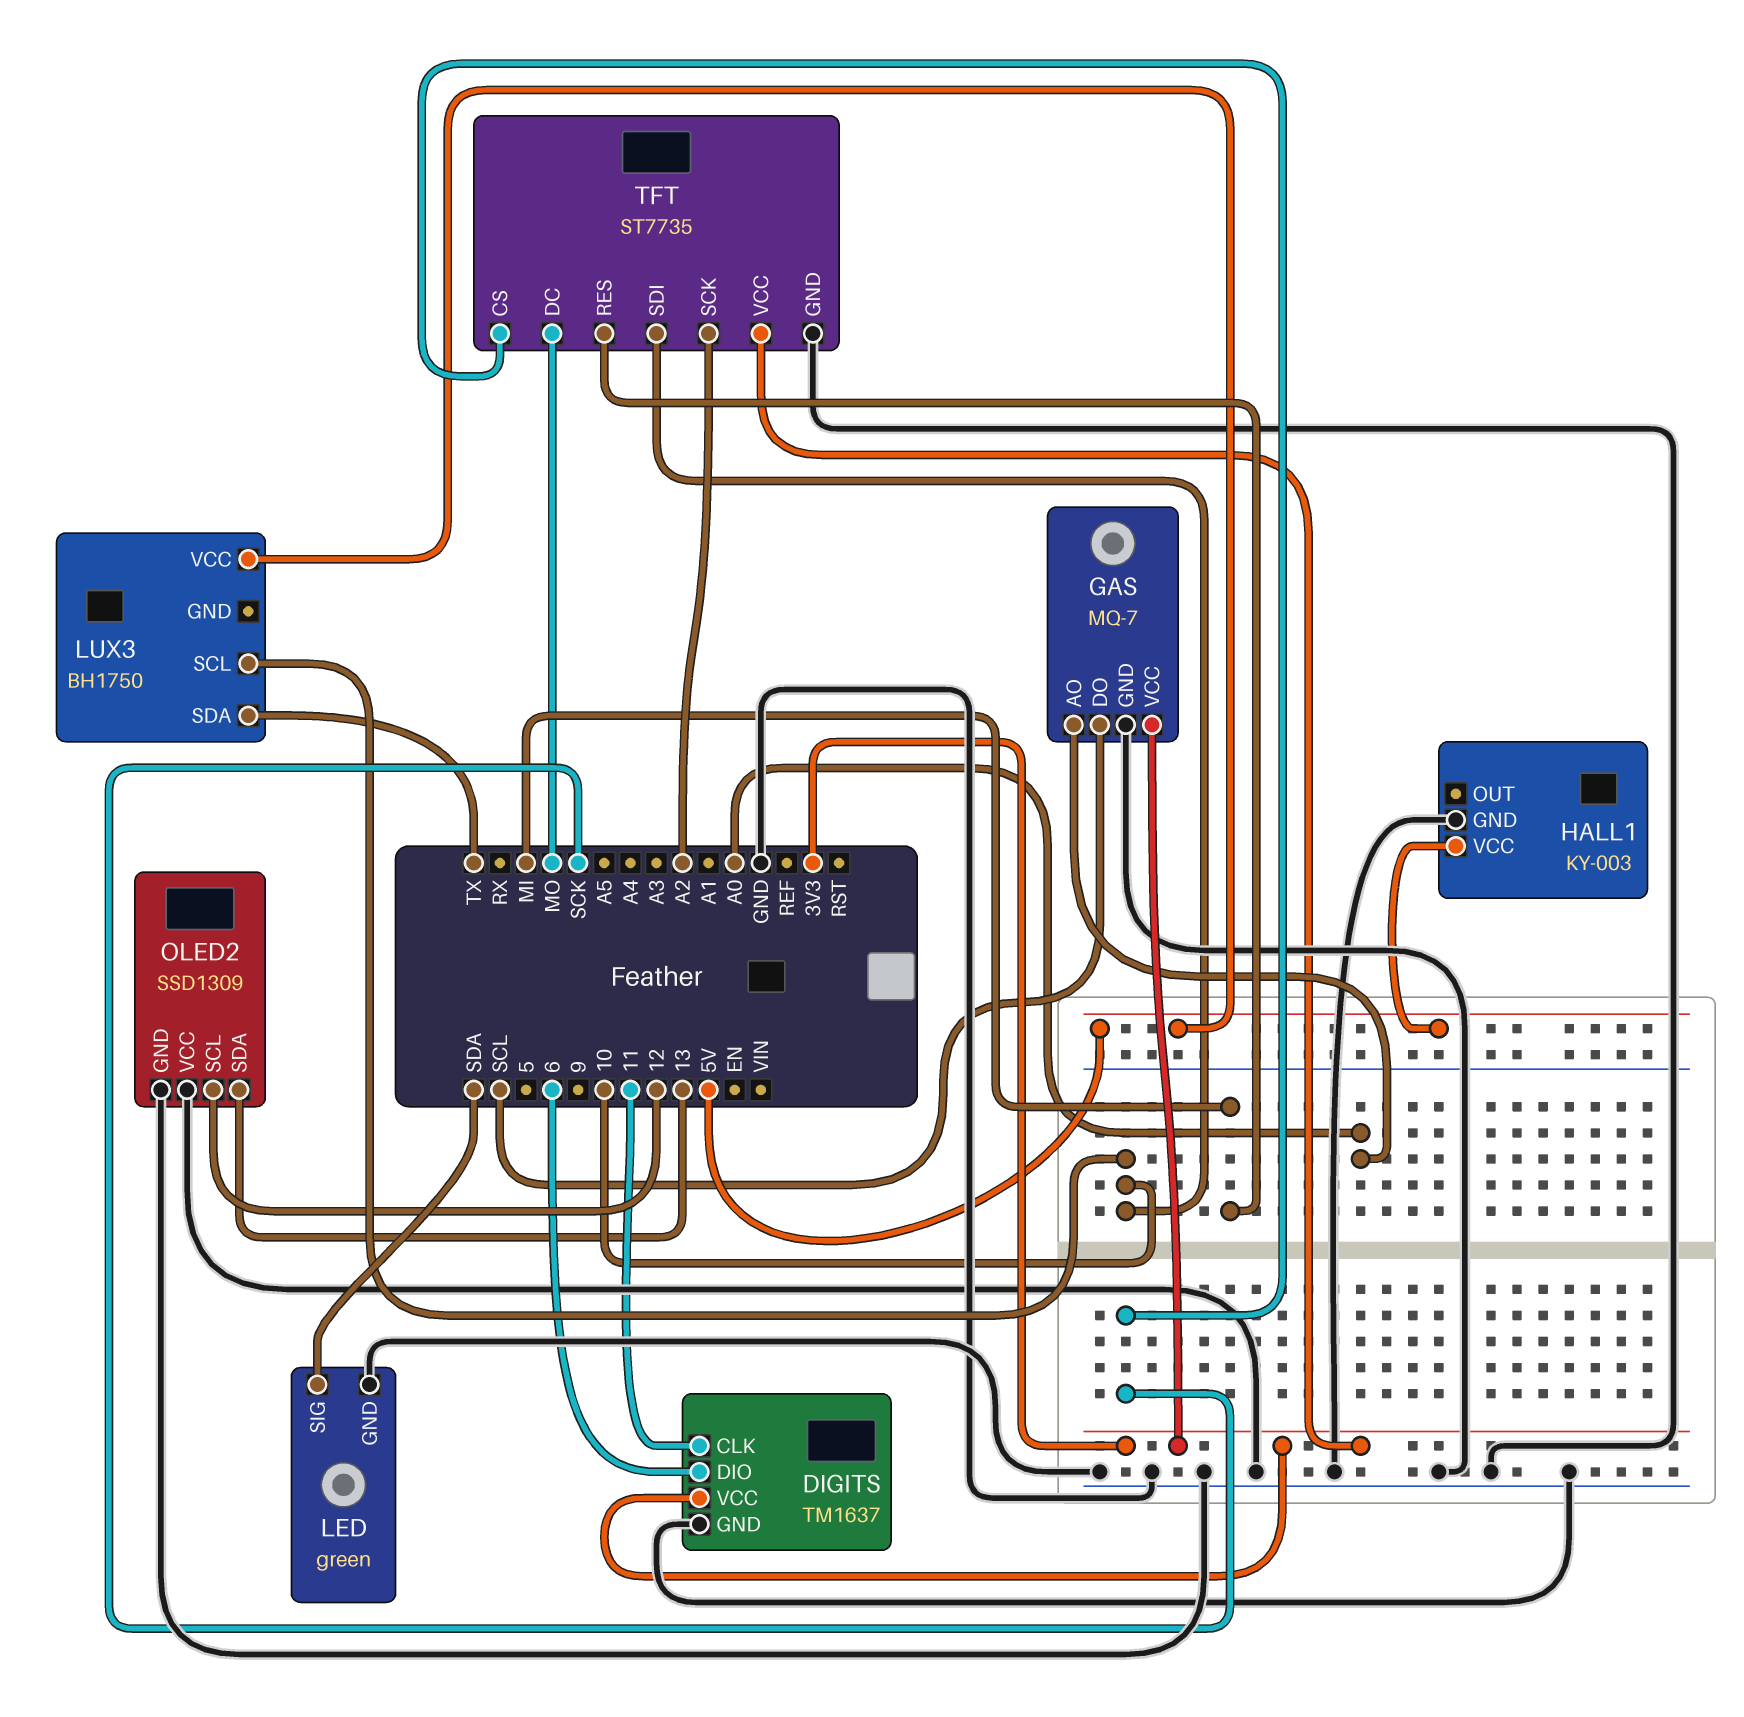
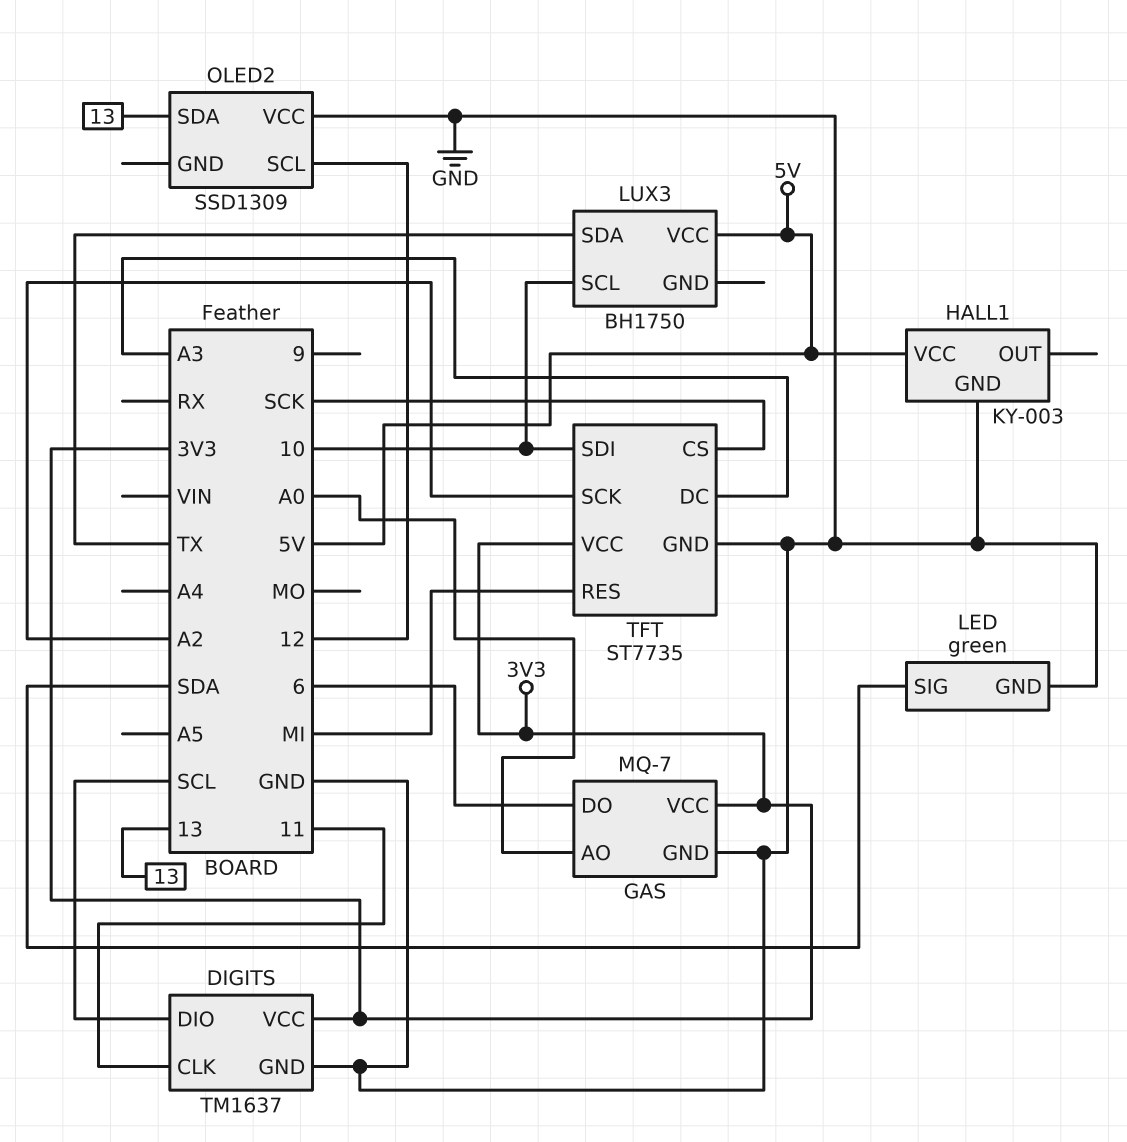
DIGITS pin DIO: 6 -> SCL
GAS pin DO: SCL -> 6
OLED2 pin GND: GND -> none
TFT pin DC: MO -> A3

